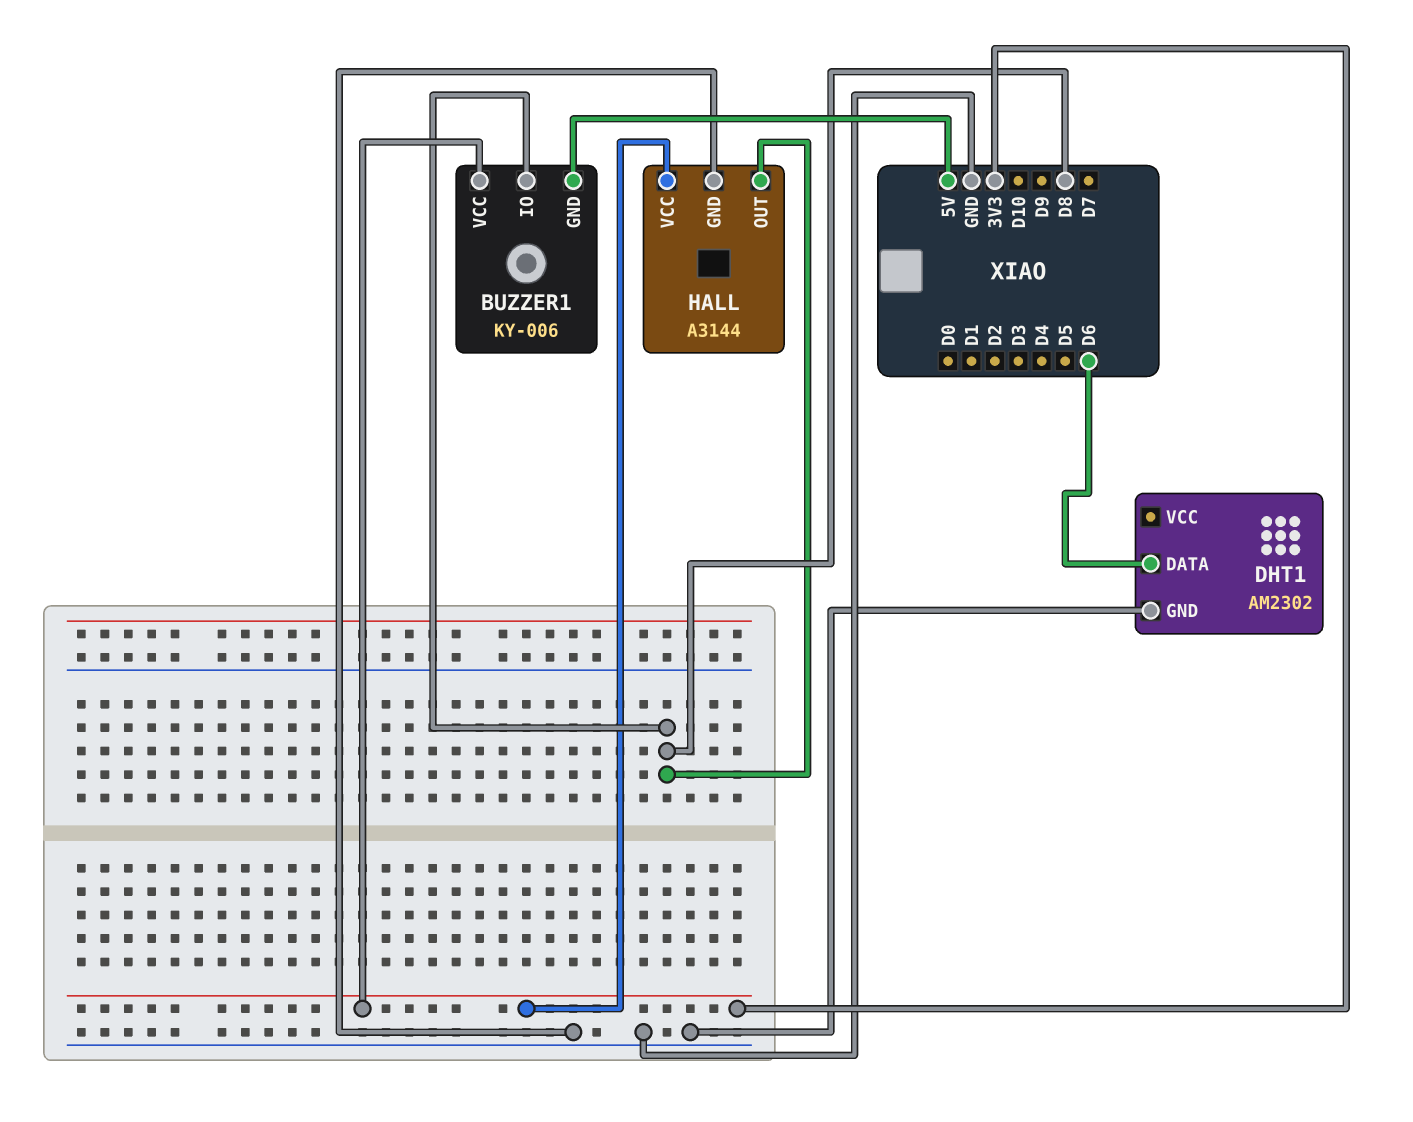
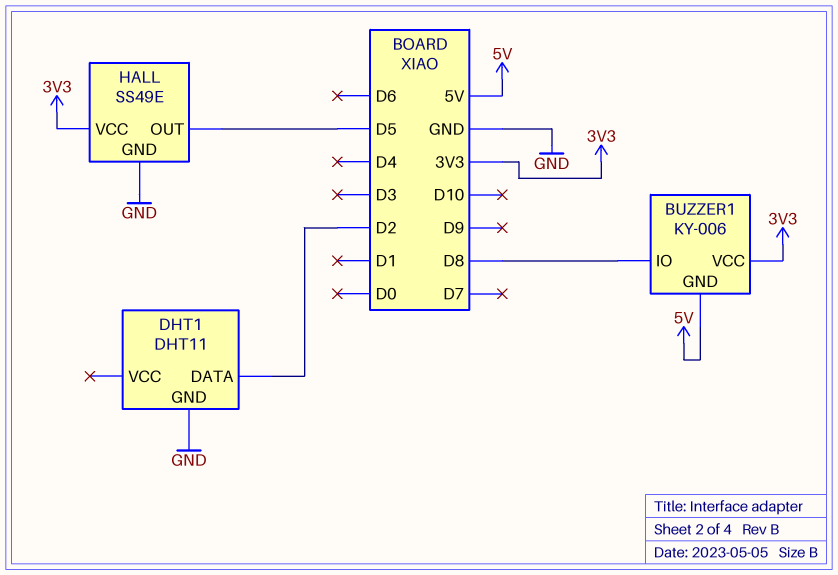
DHT1: AM2302 -> DHT11
DHT1 pin DATA: D6 -> D2
HALL: A3144 -> SS49E
HALL pin OUT: D8 -> D5

